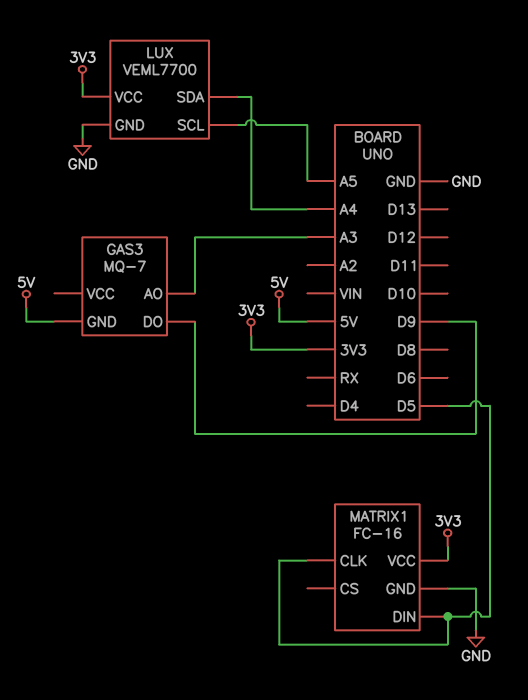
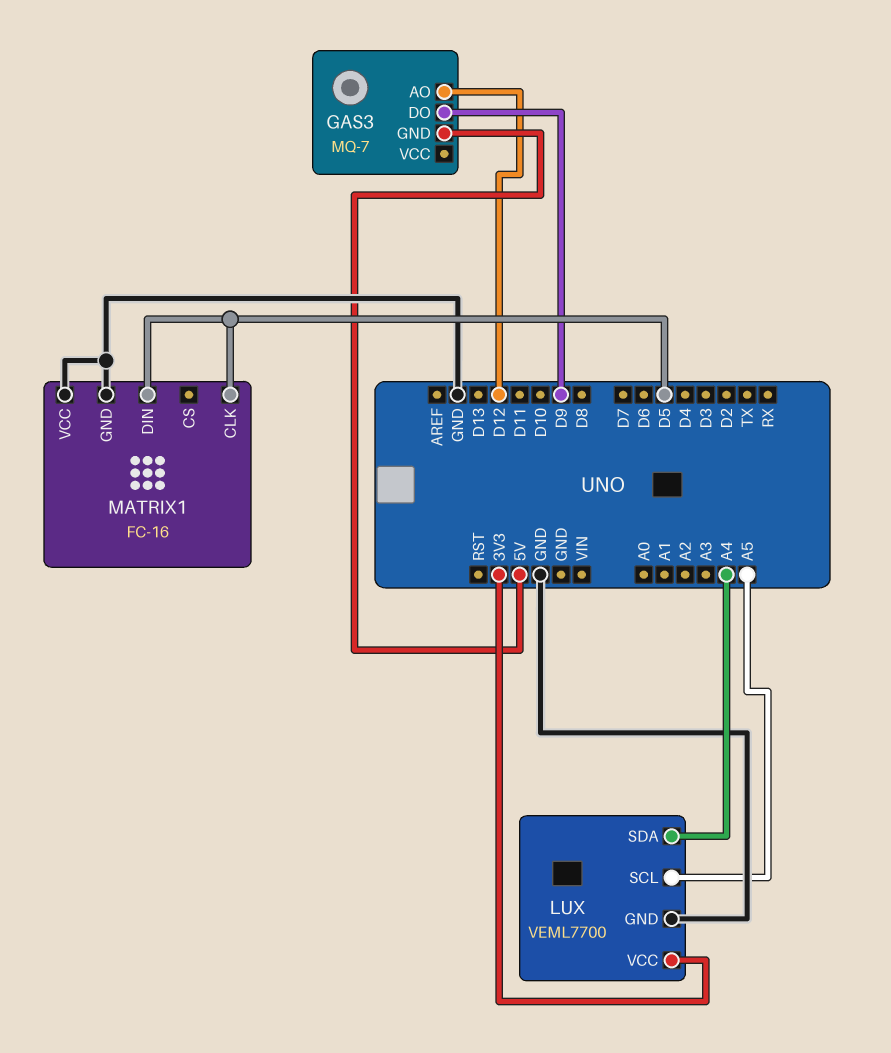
GAS3 pin AO: A3 -> D12
MATRIX1 pin VCC: 3V3 -> GND

